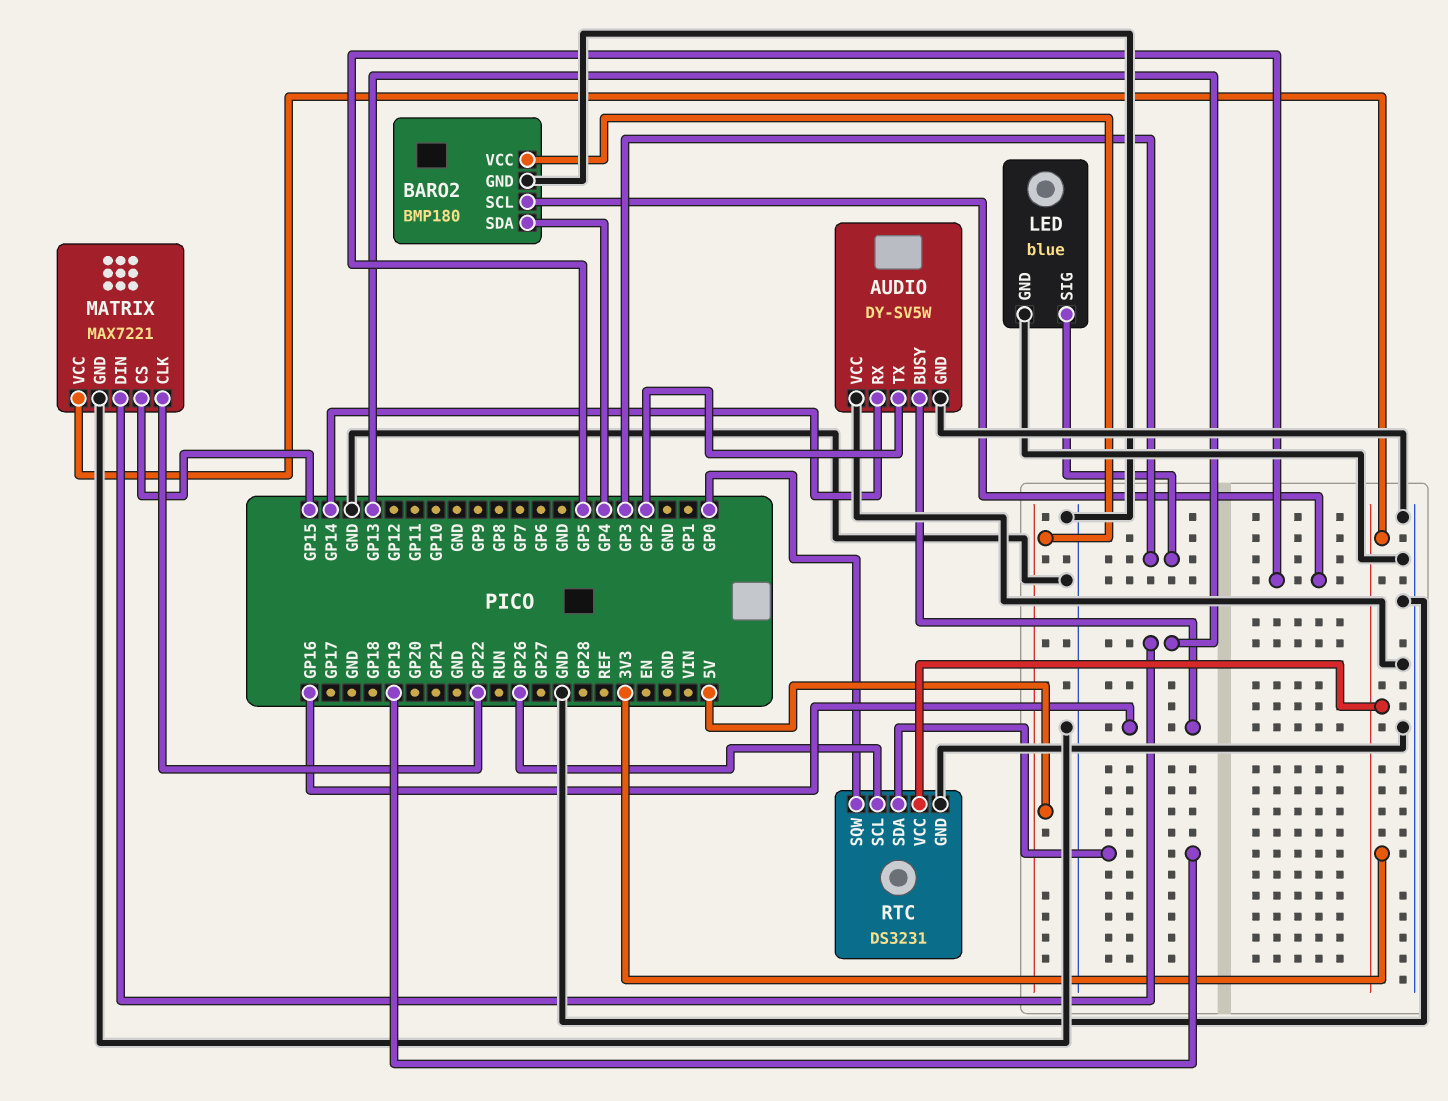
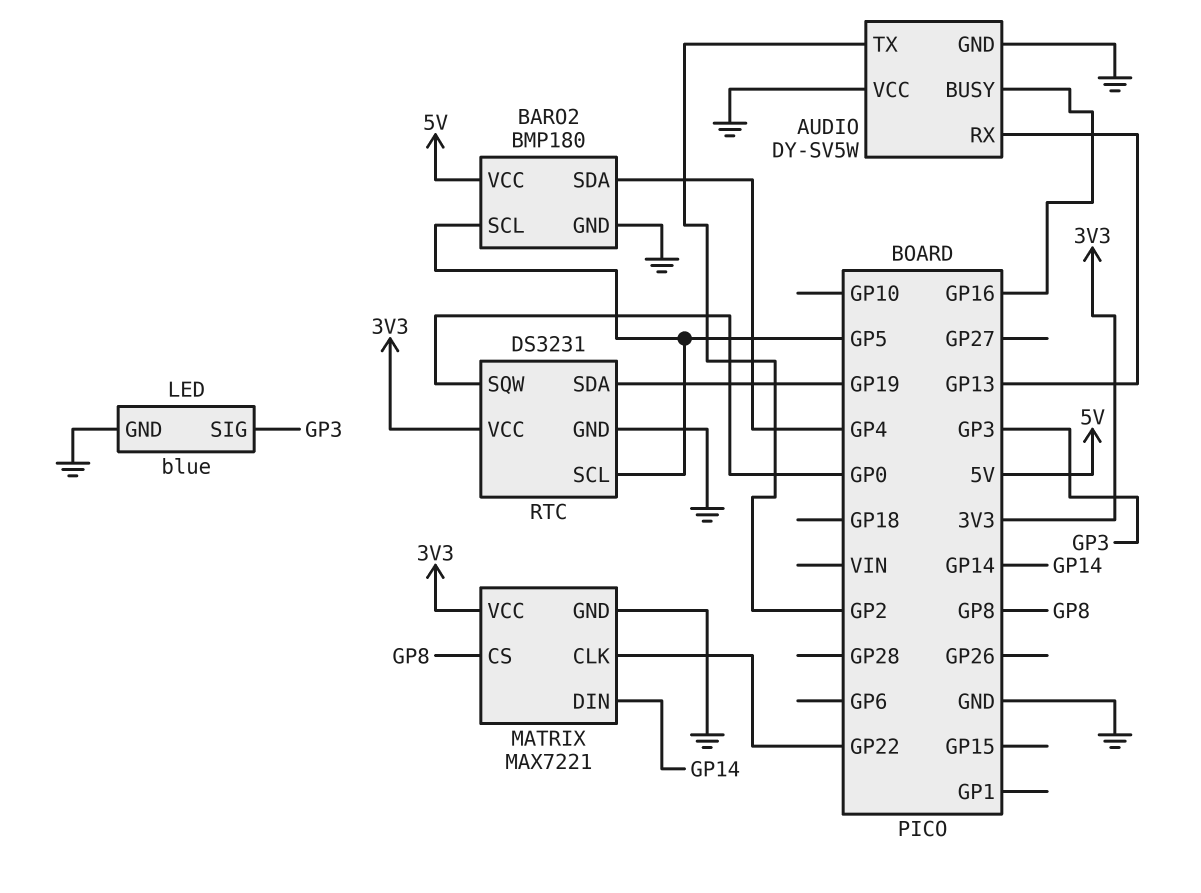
AUDIO pin RX: GP14 -> GP13
MATRIX pin CS: GP15 -> GP8
MATRIX pin DIN: GP13 -> GP14
RTC pin SCL: GP26 -> GP5

